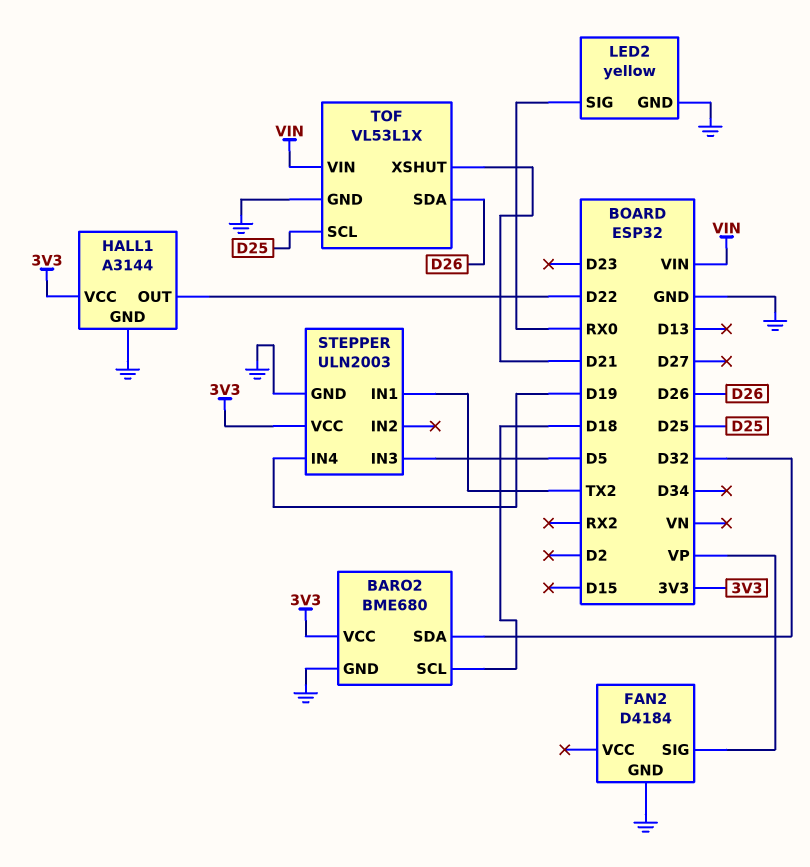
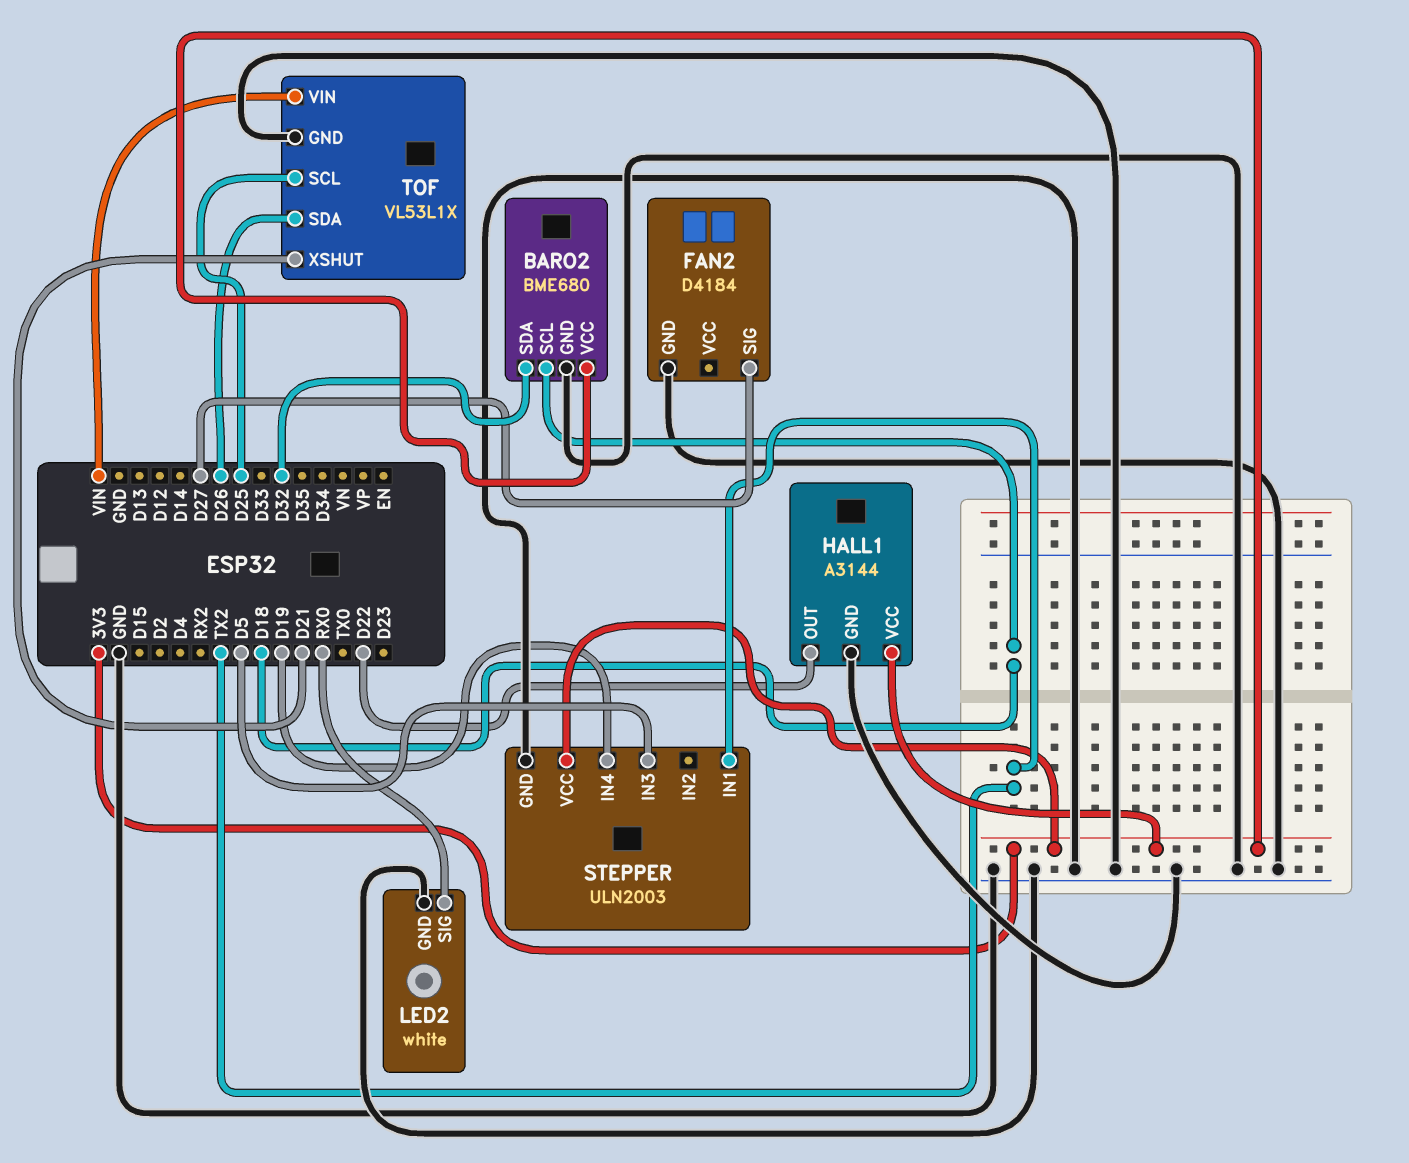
FAN2 pin SIG: VP -> D27
LED2: yellow -> white

